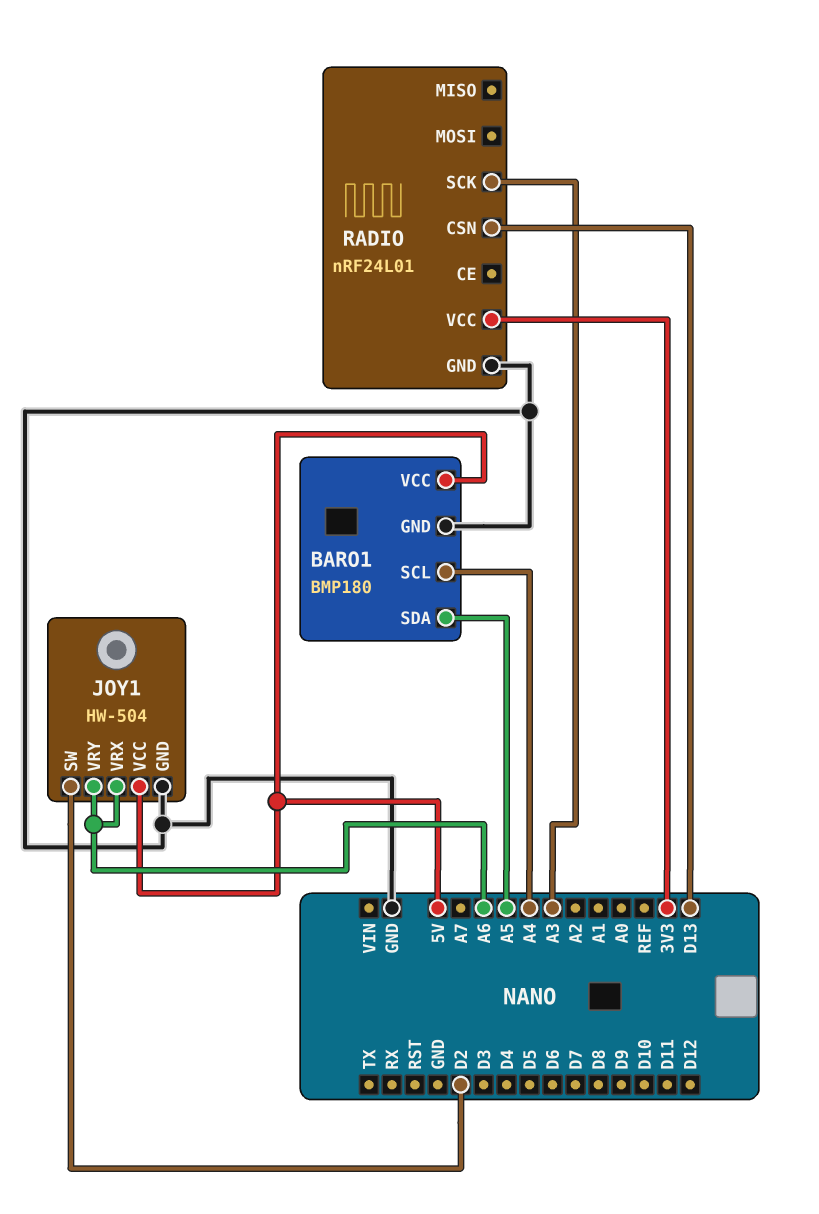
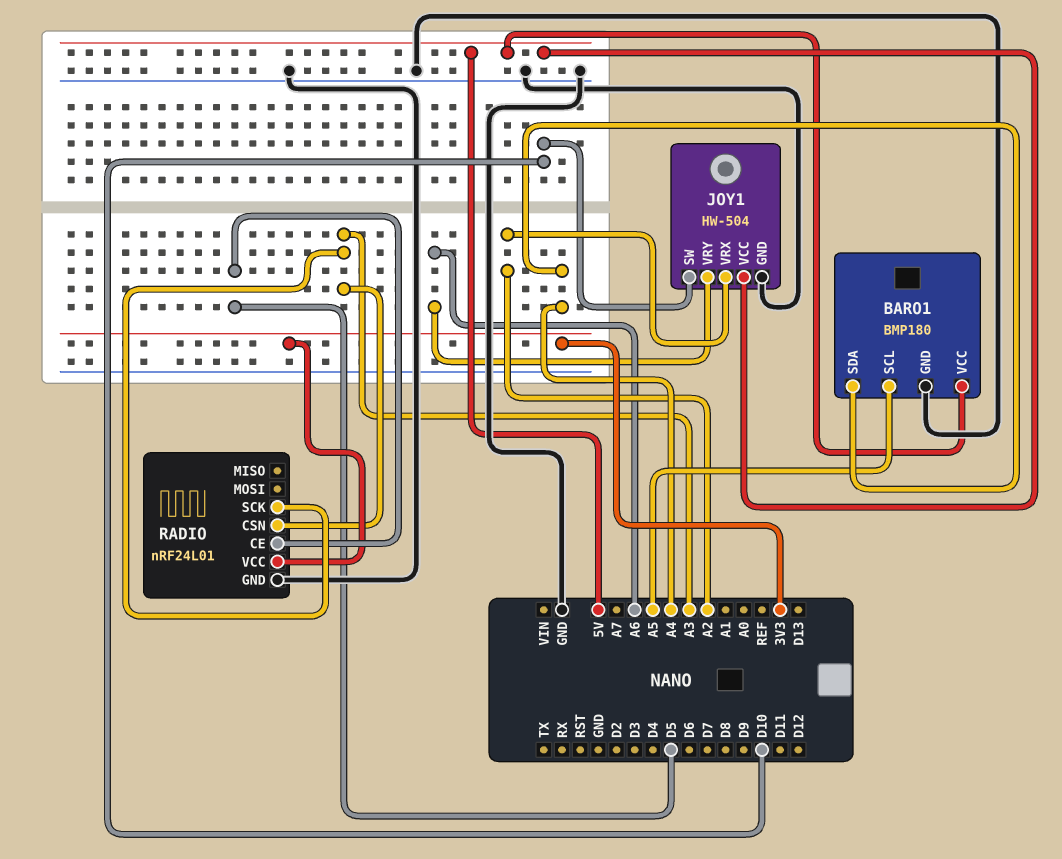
BARO1 pin SCL: A4 -> A5
BARO1 pin SDA: A5 -> A4
JOY1 pin SW: D2 -> D10
JOY1 pin VRX: A6 -> A2
RADIO pin CE: none -> D5
RADIO pin CSN: D13 -> A3

